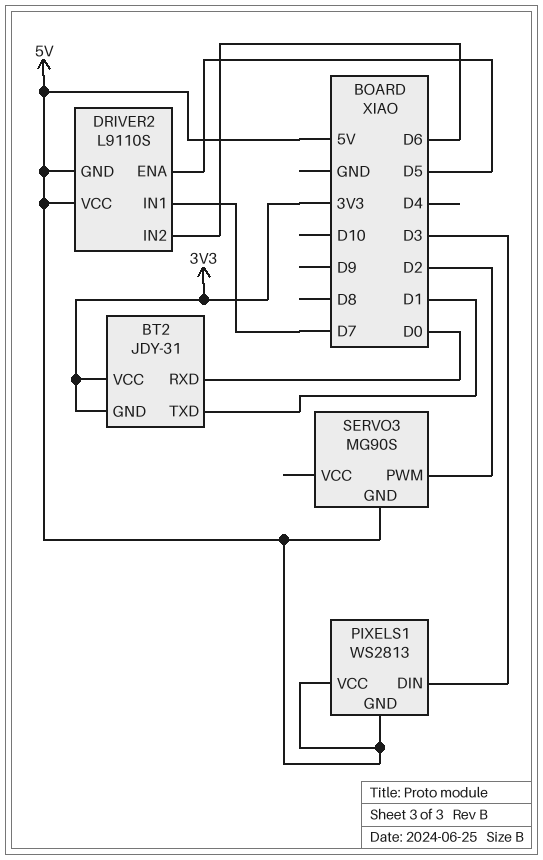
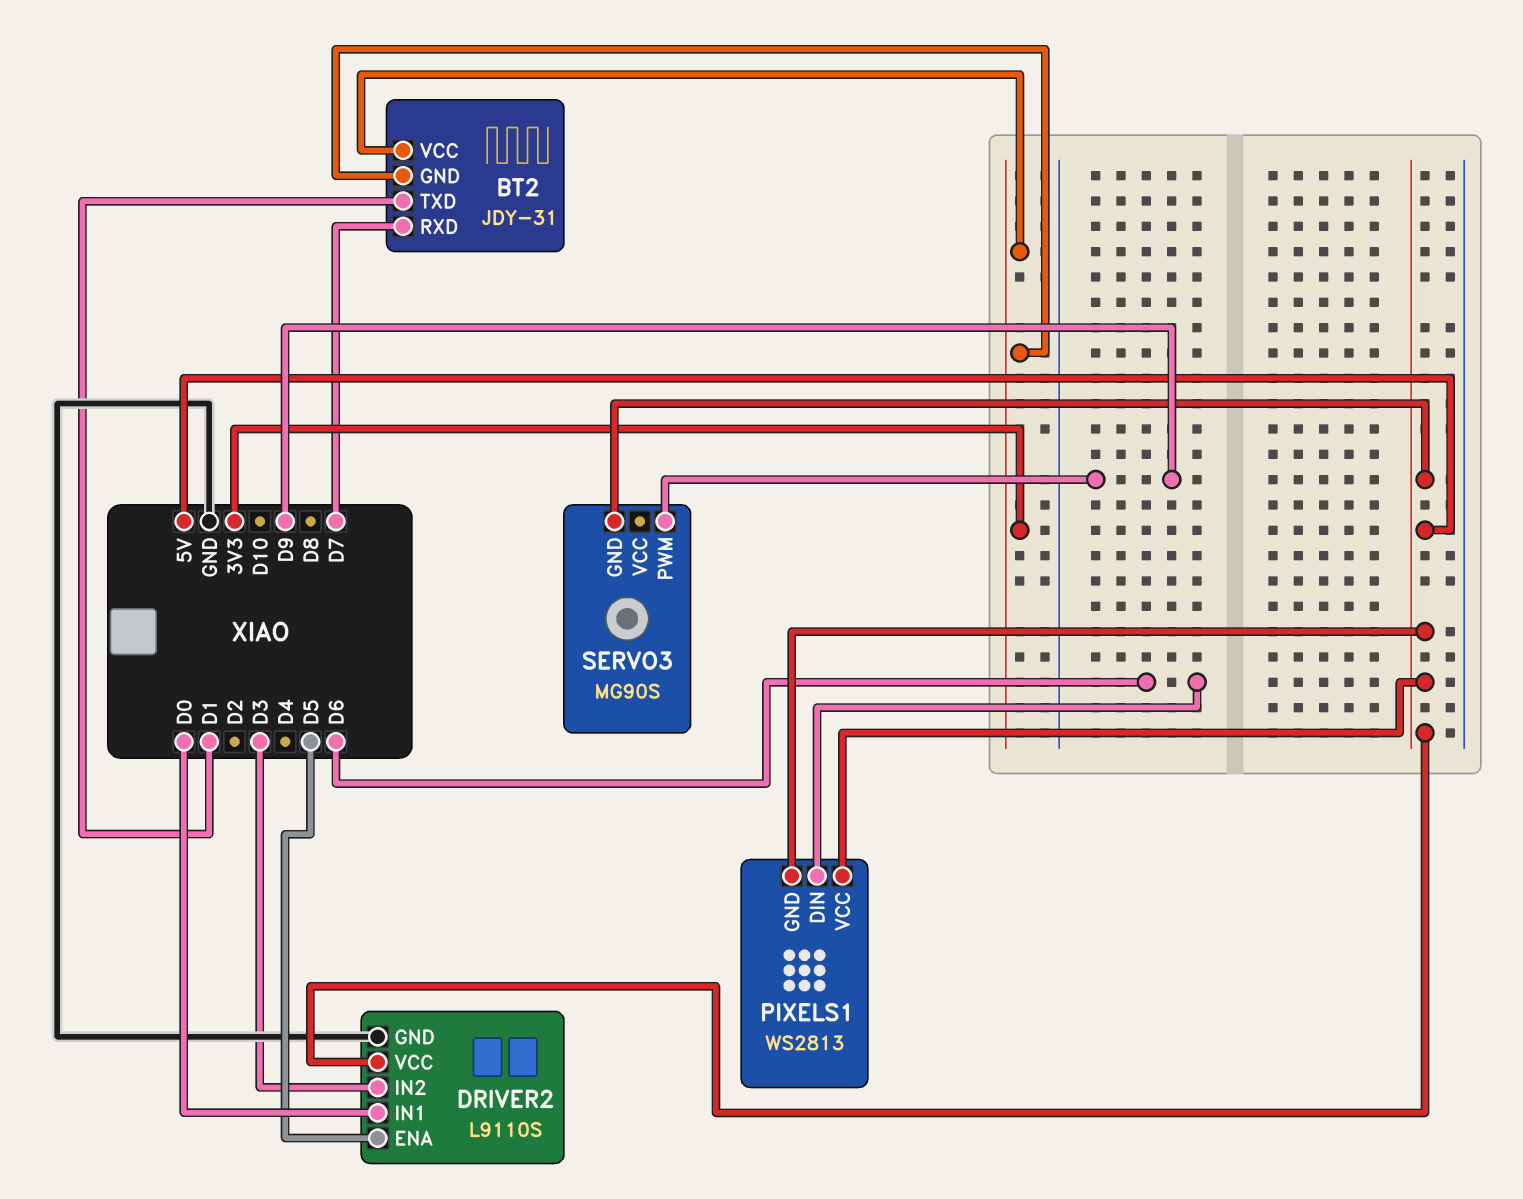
BT2 pin RXD: D0 -> D7
DRIVER2 pin GND: 5V -> GND
DRIVER2 pin IN1: D7 -> D0
DRIVER2 pin IN2: D6 -> D3
PIXELS1 pin DIN: D3 -> D6
SERVO3 pin PWM: D2 -> D9

